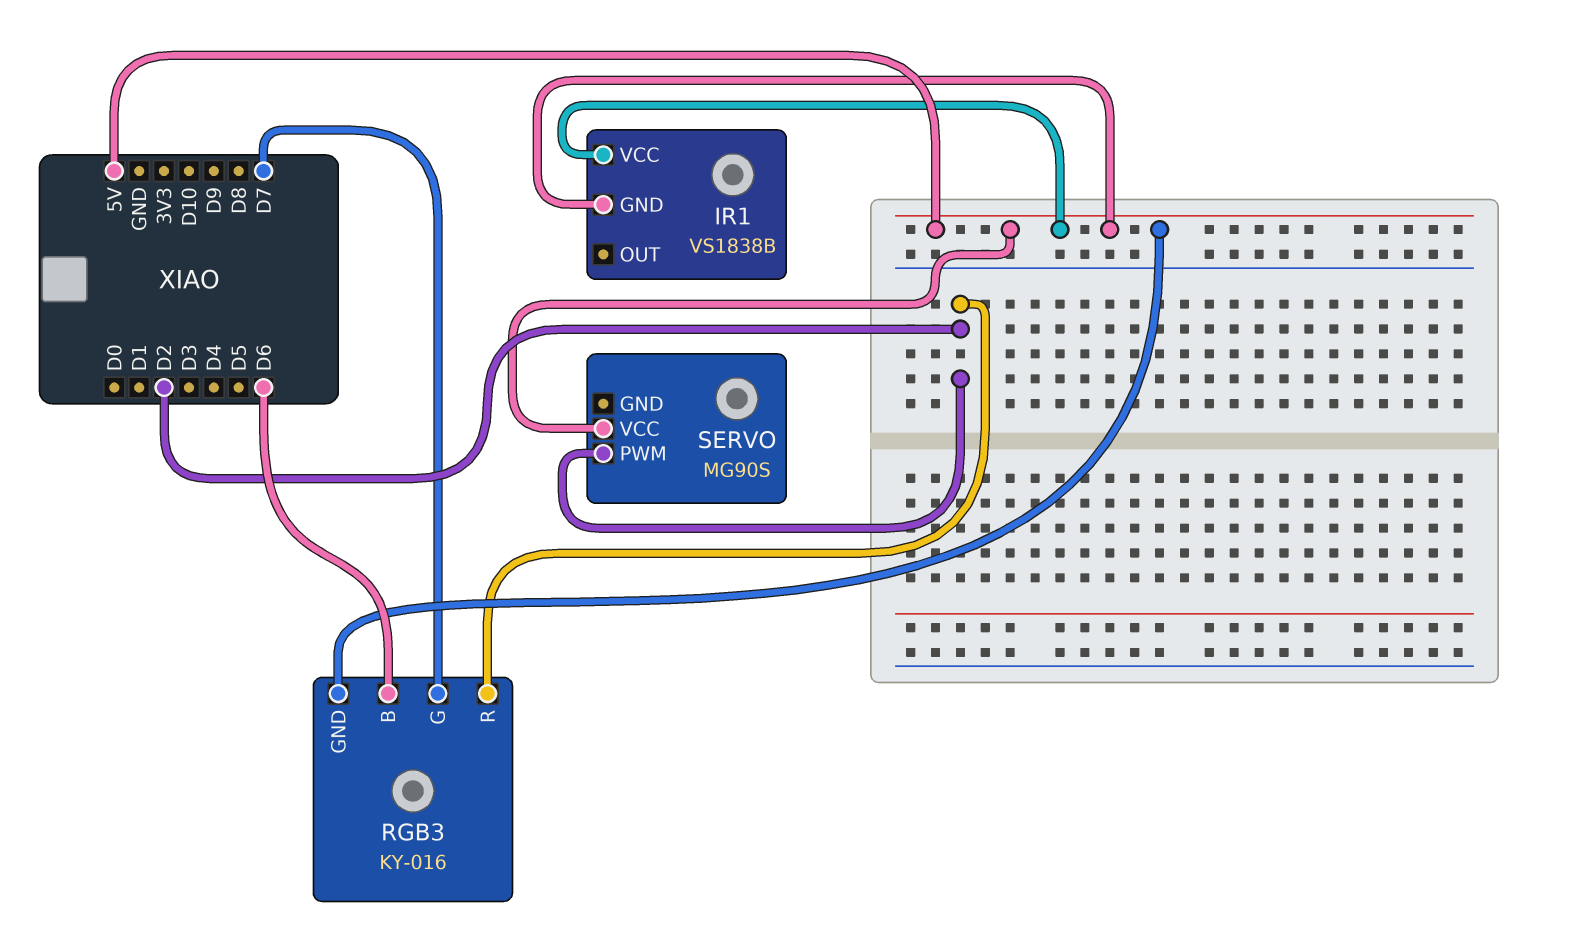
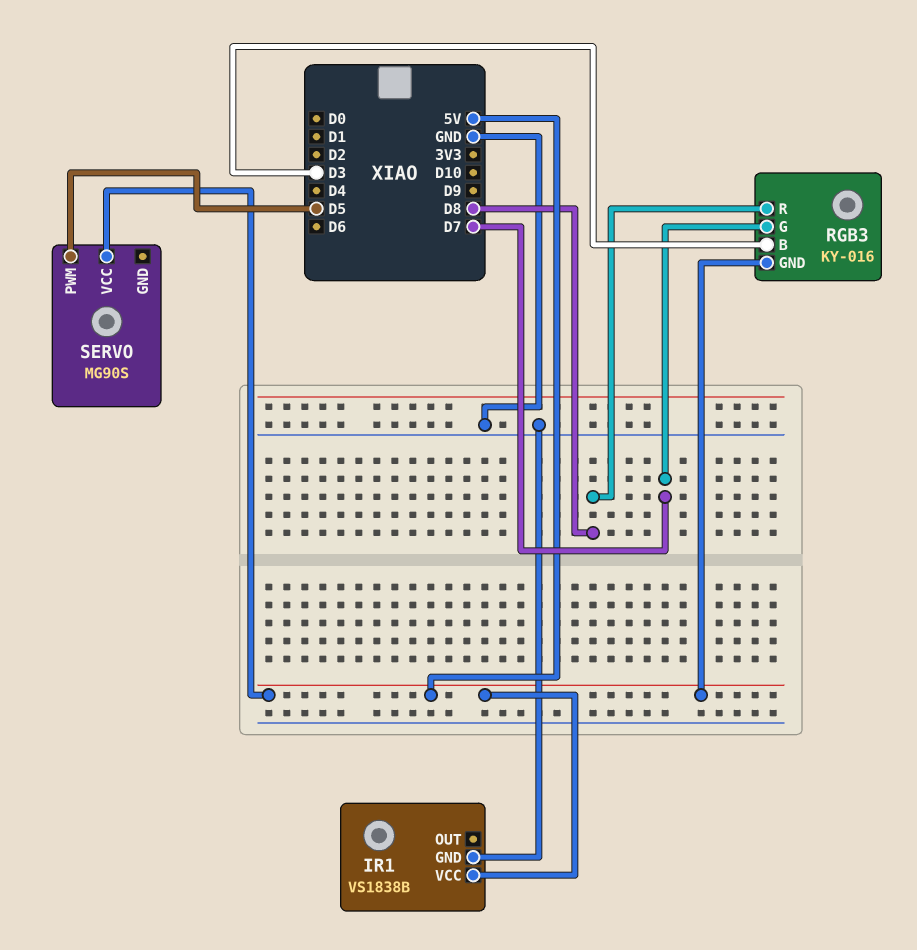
IR1 pin GND: 5V -> GND
RGB3 pin B: D6 -> D3
RGB3 pin R: D2 -> D8
SERVO pin PWM: D2 -> D5

